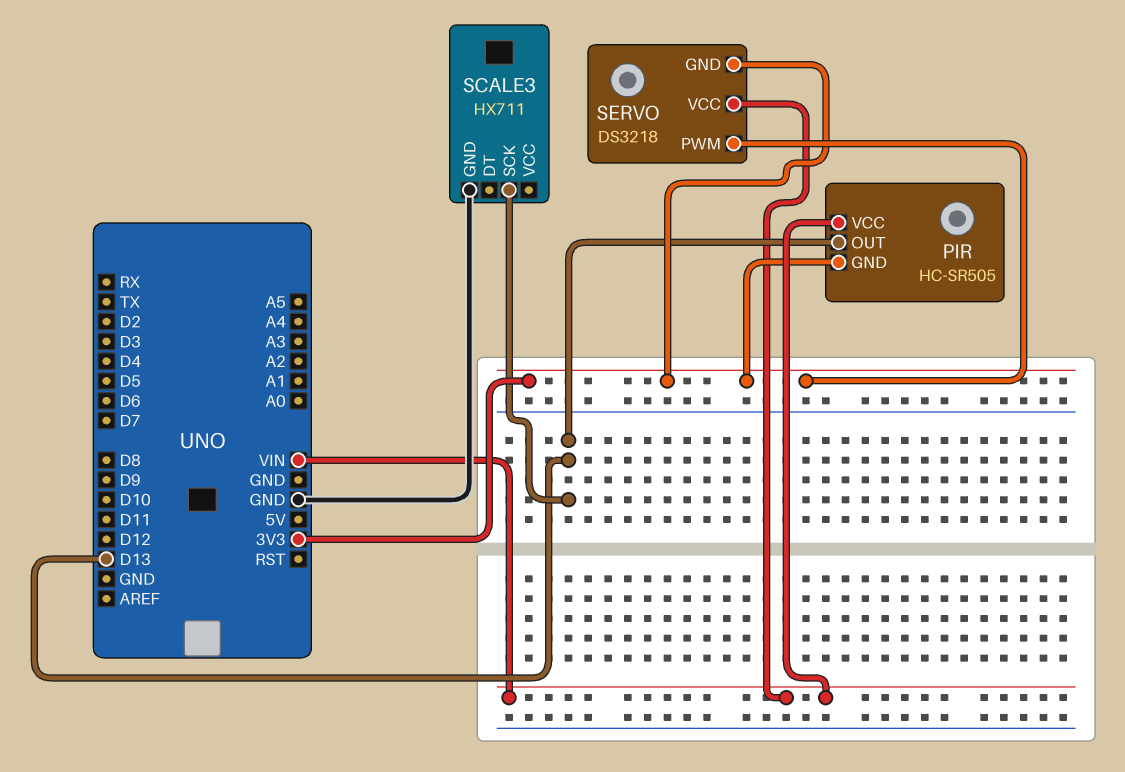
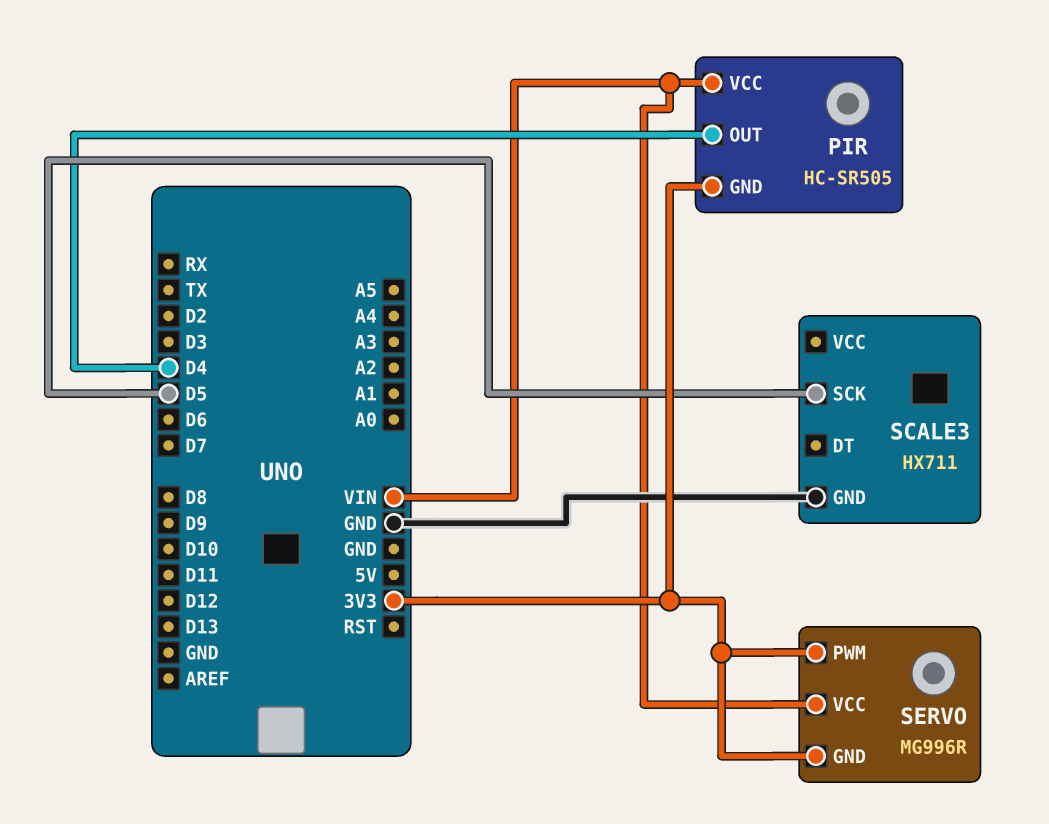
PIR pin OUT: D13 -> D4
SCALE3 pin SCK: D13 -> D5
SERVO: DS3218 -> MG996R

